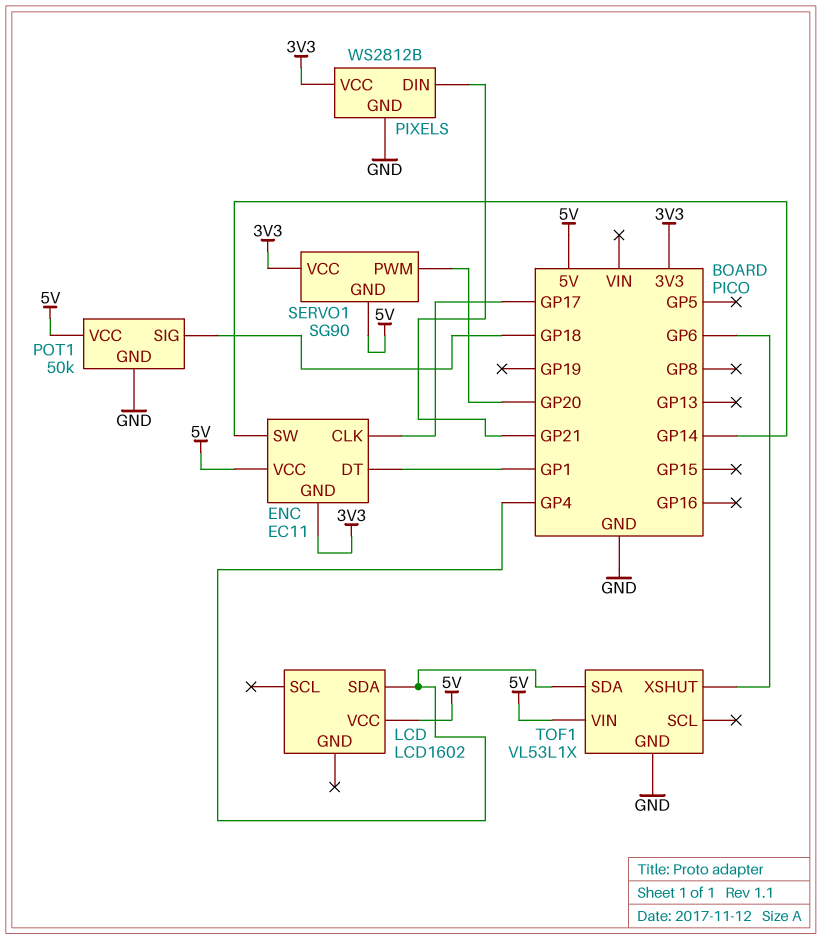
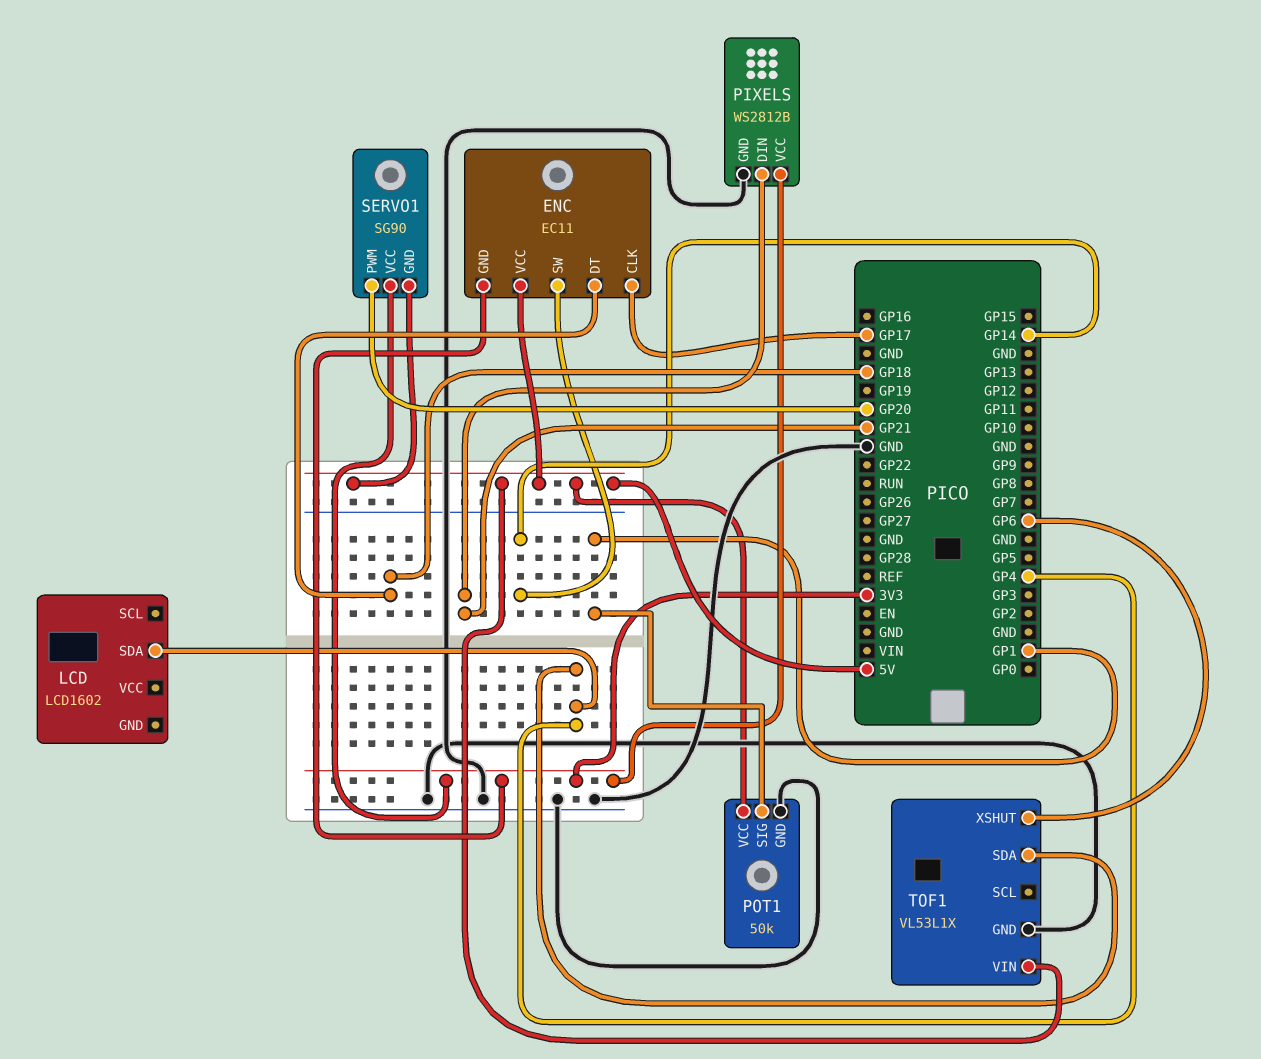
ENC pin DT: GP1 -> GP18
LCD pin VCC: 5V -> none
POT1 pin SIG: GP18 -> GP1

